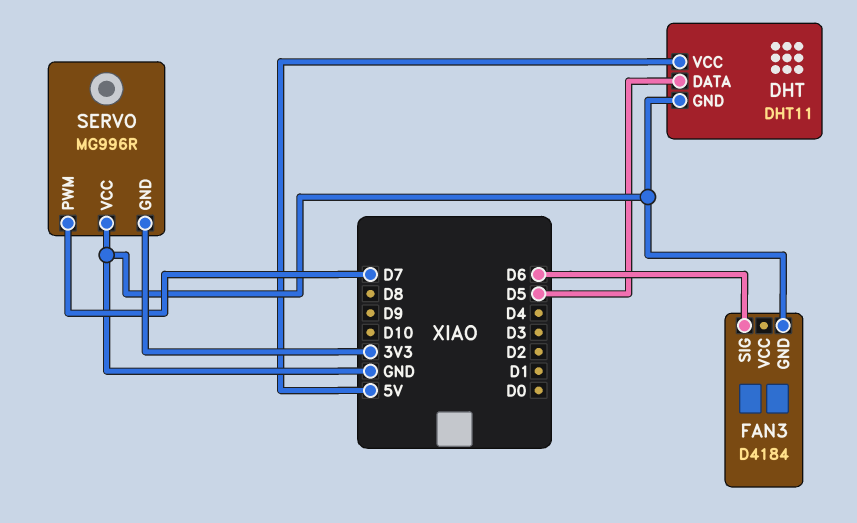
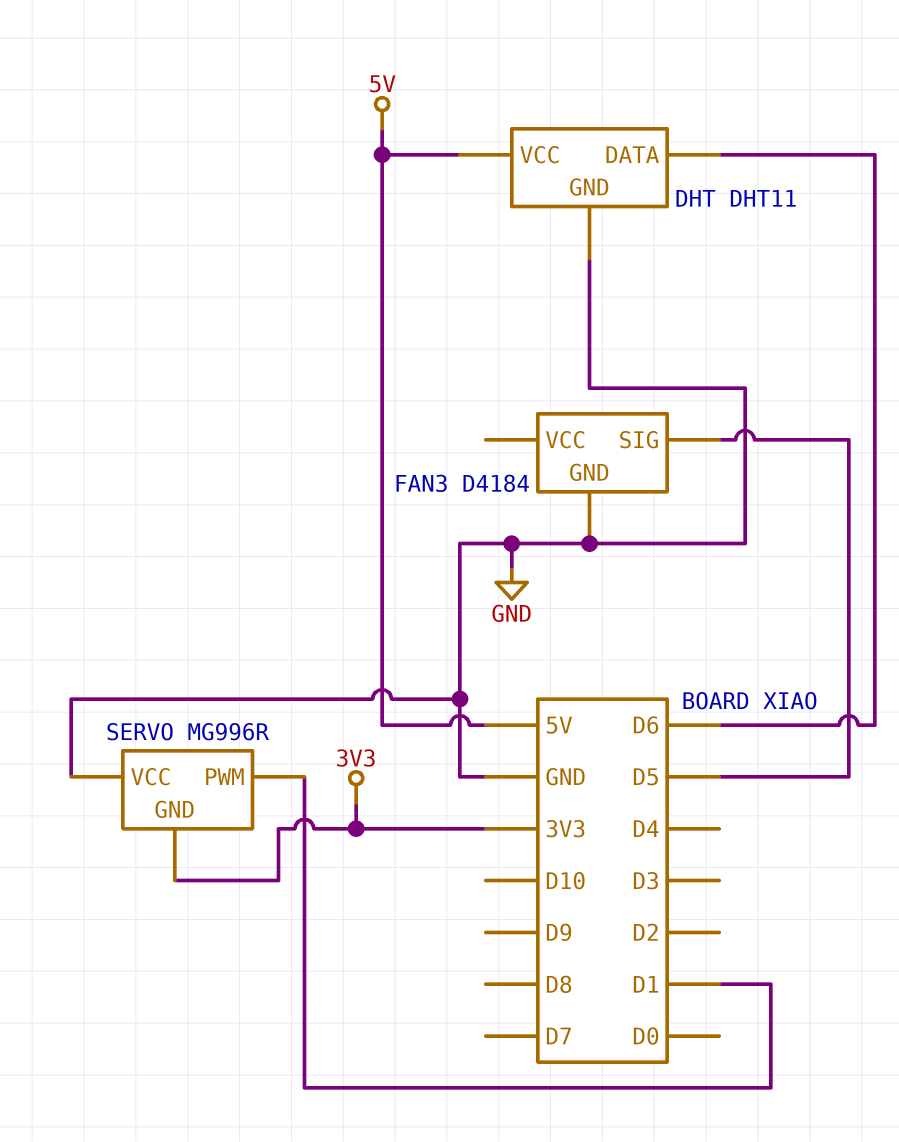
DHT pin DATA: D5 -> D6
FAN3 pin SIG: D6 -> D5
SERVO pin PWM: D7 -> D1

